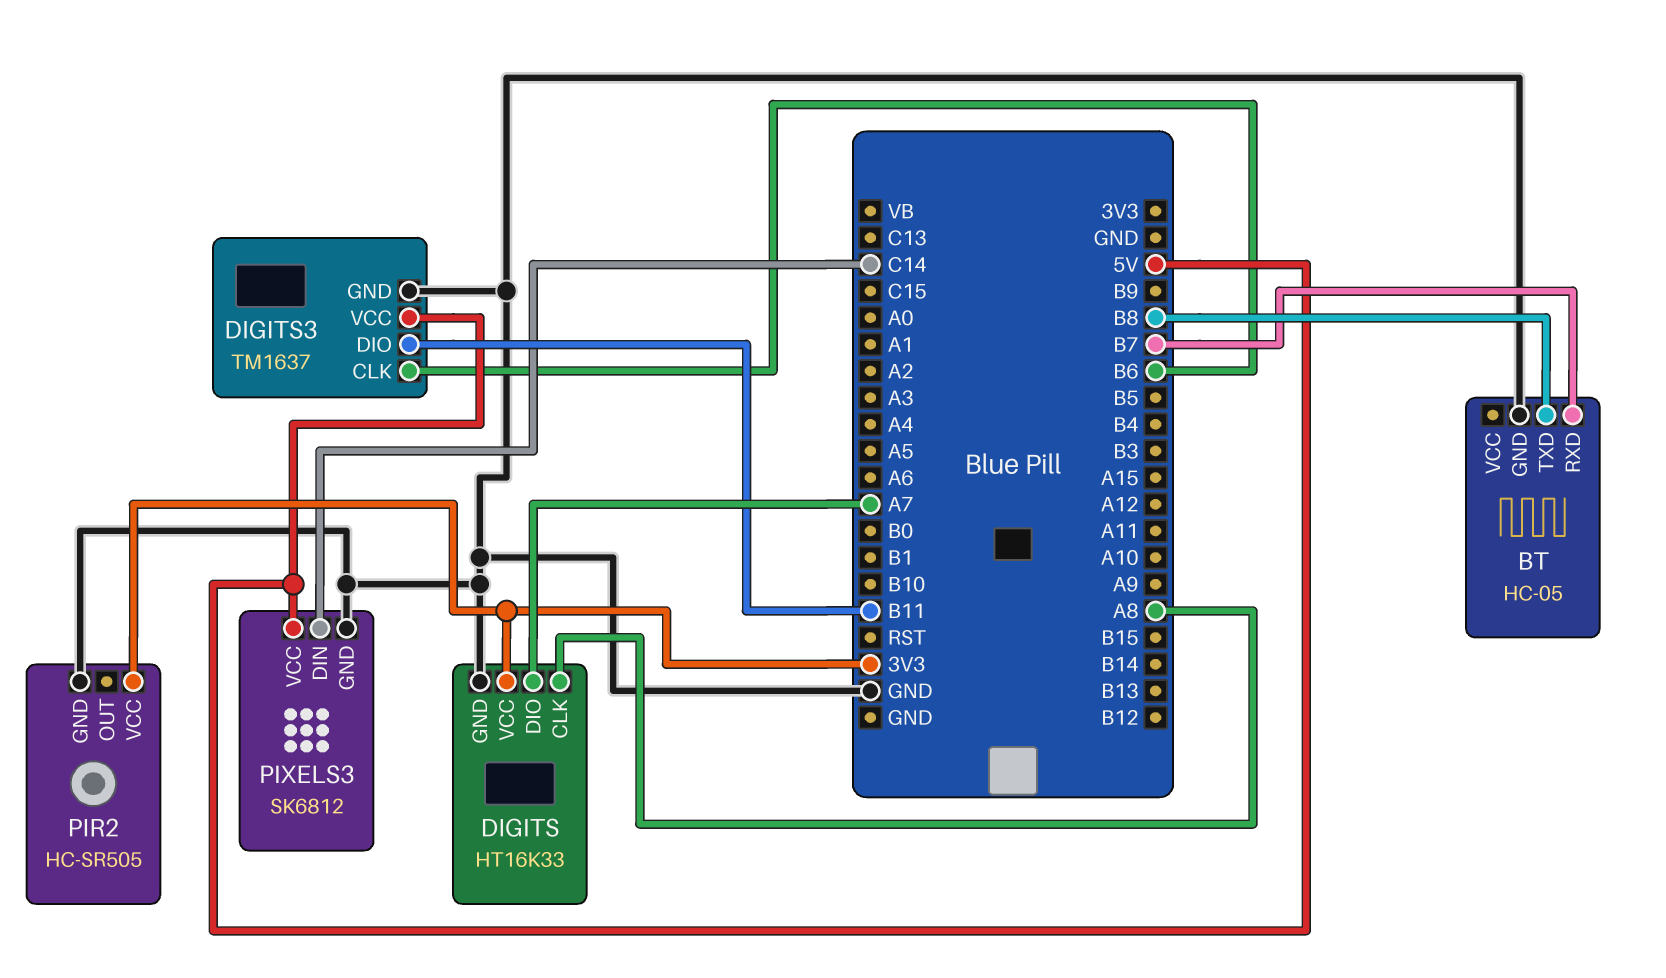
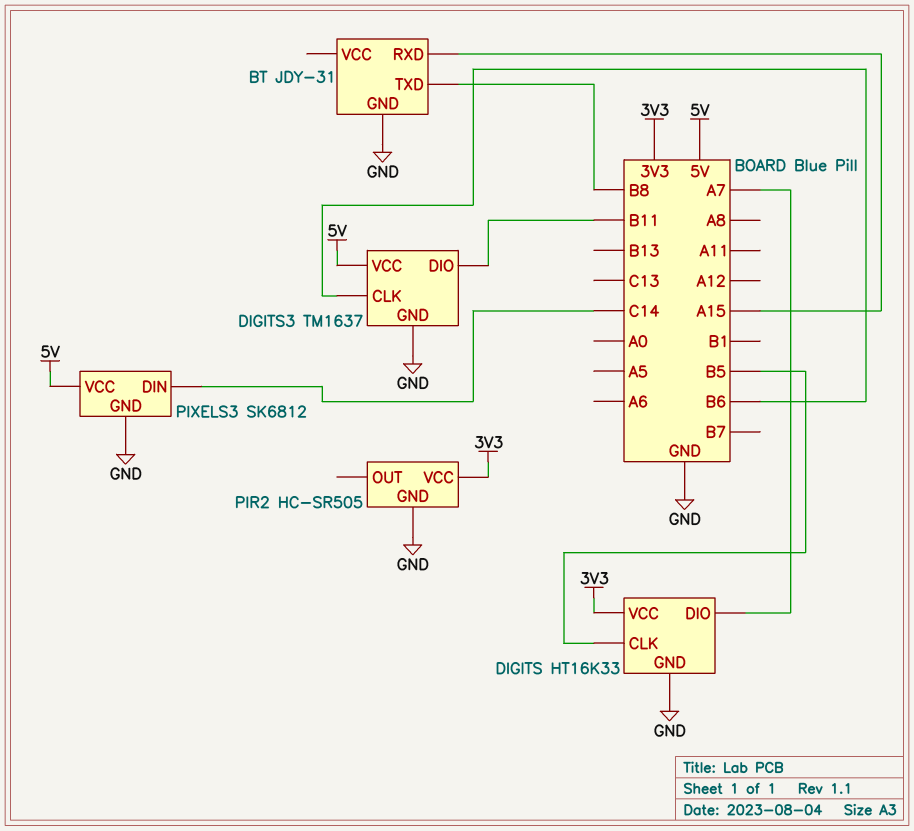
BT: HC-05 -> JDY-31
BT pin RXD: B7 -> A15
DIGITS pin CLK: A8 -> B5

